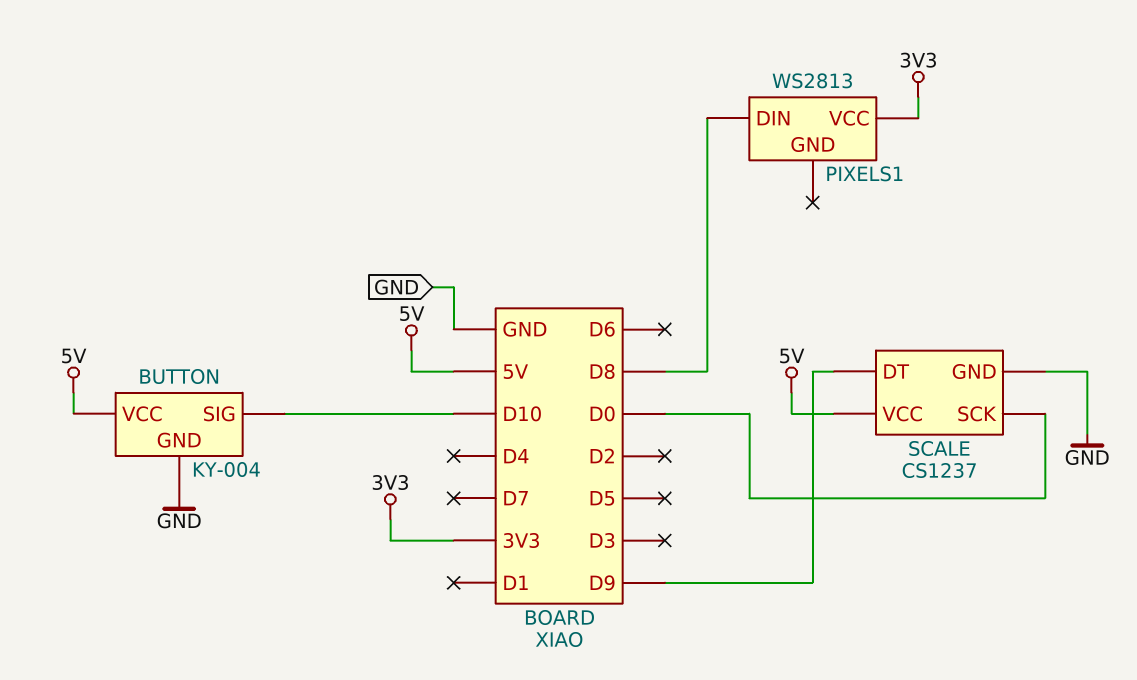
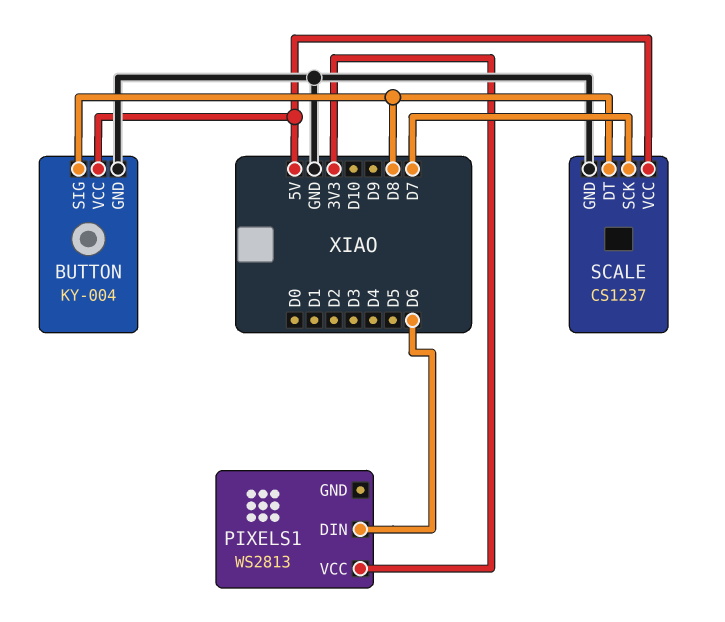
BUTTON pin SIG: D10 -> D8
PIXELS1 pin DIN: D8 -> D6
SCALE pin DT: D9 -> D8
SCALE pin SCK: D0 -> D7

